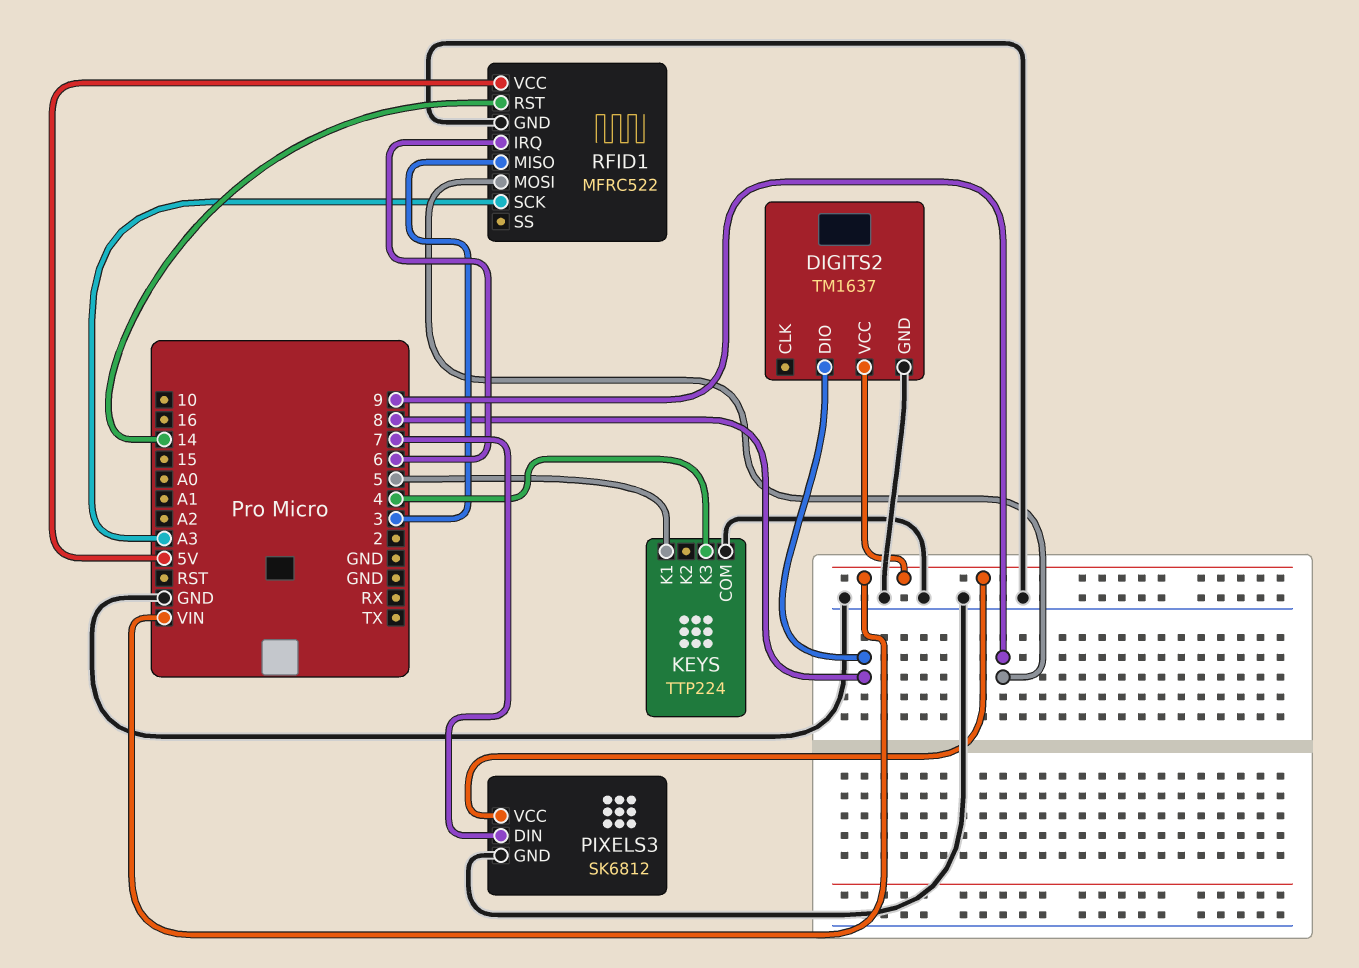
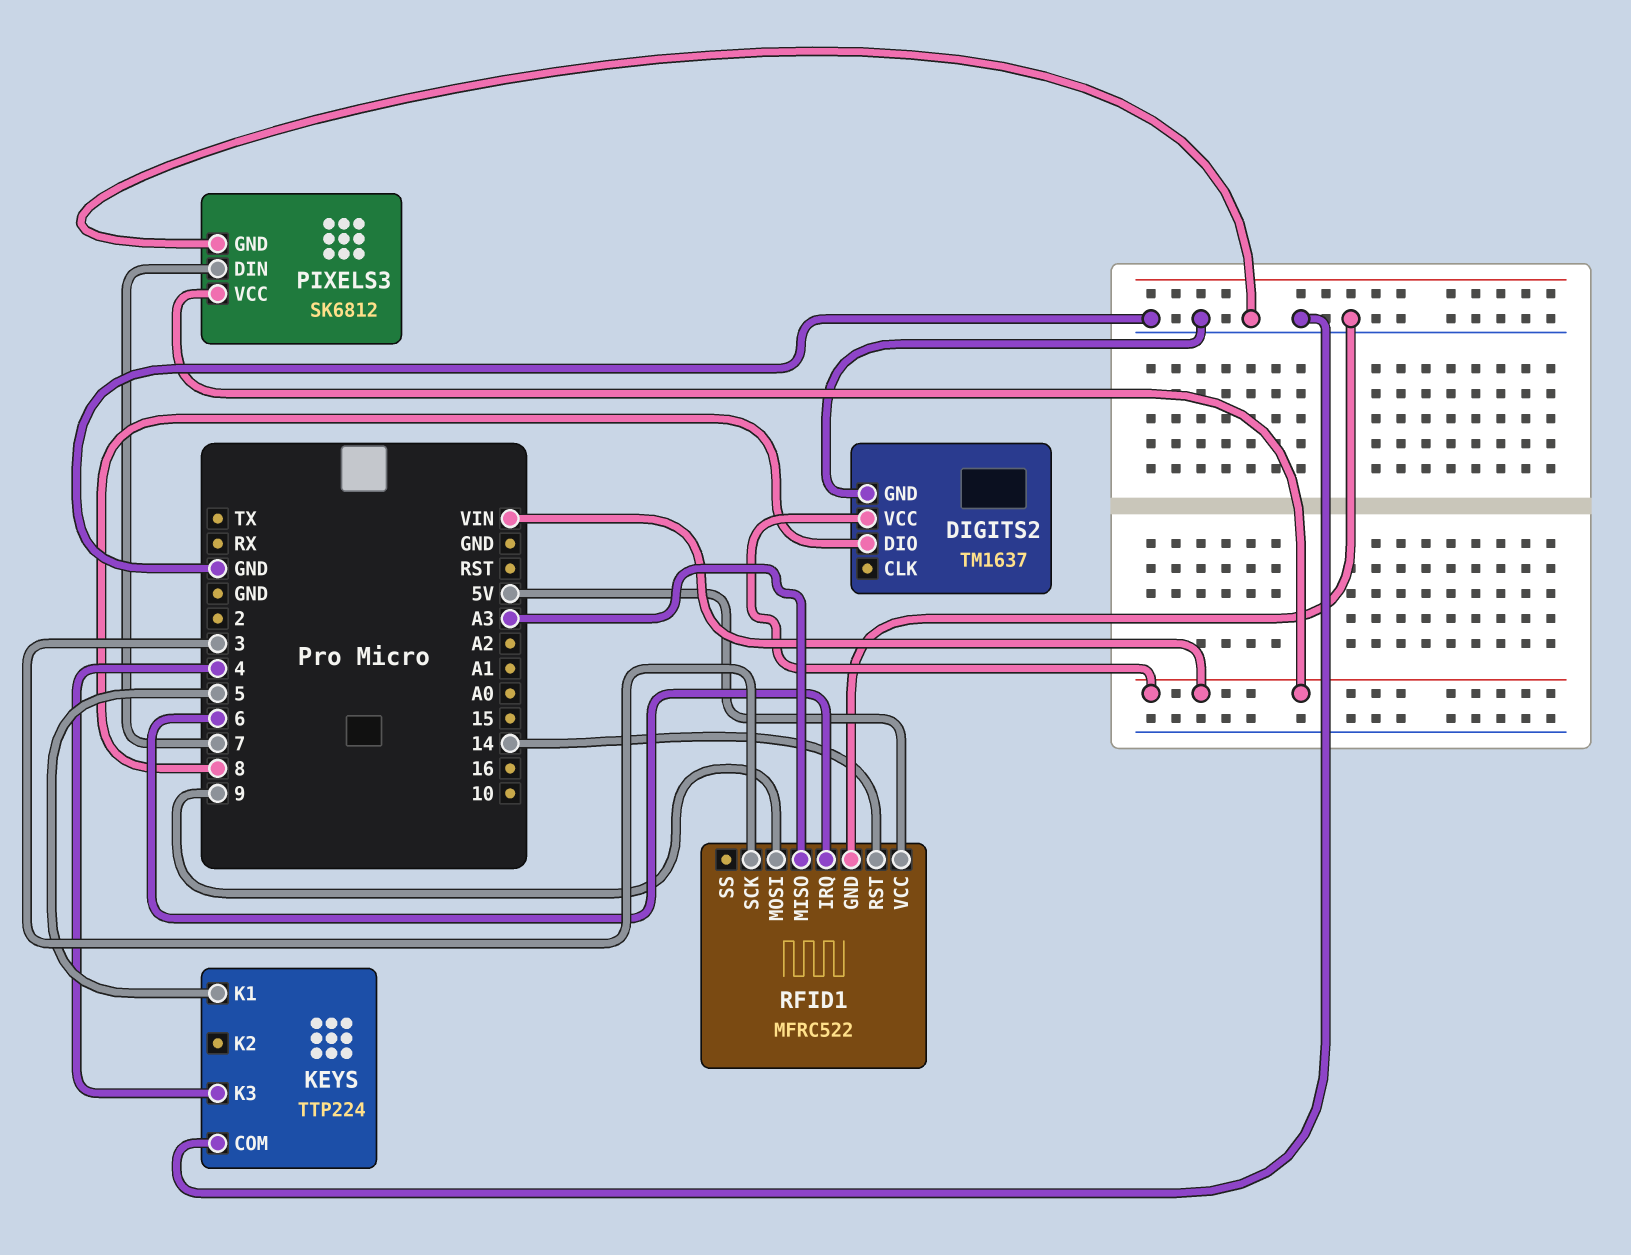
RFID1 pin MISO: 3 -> A3
RFID1 pin SCK: A3 -> 3

